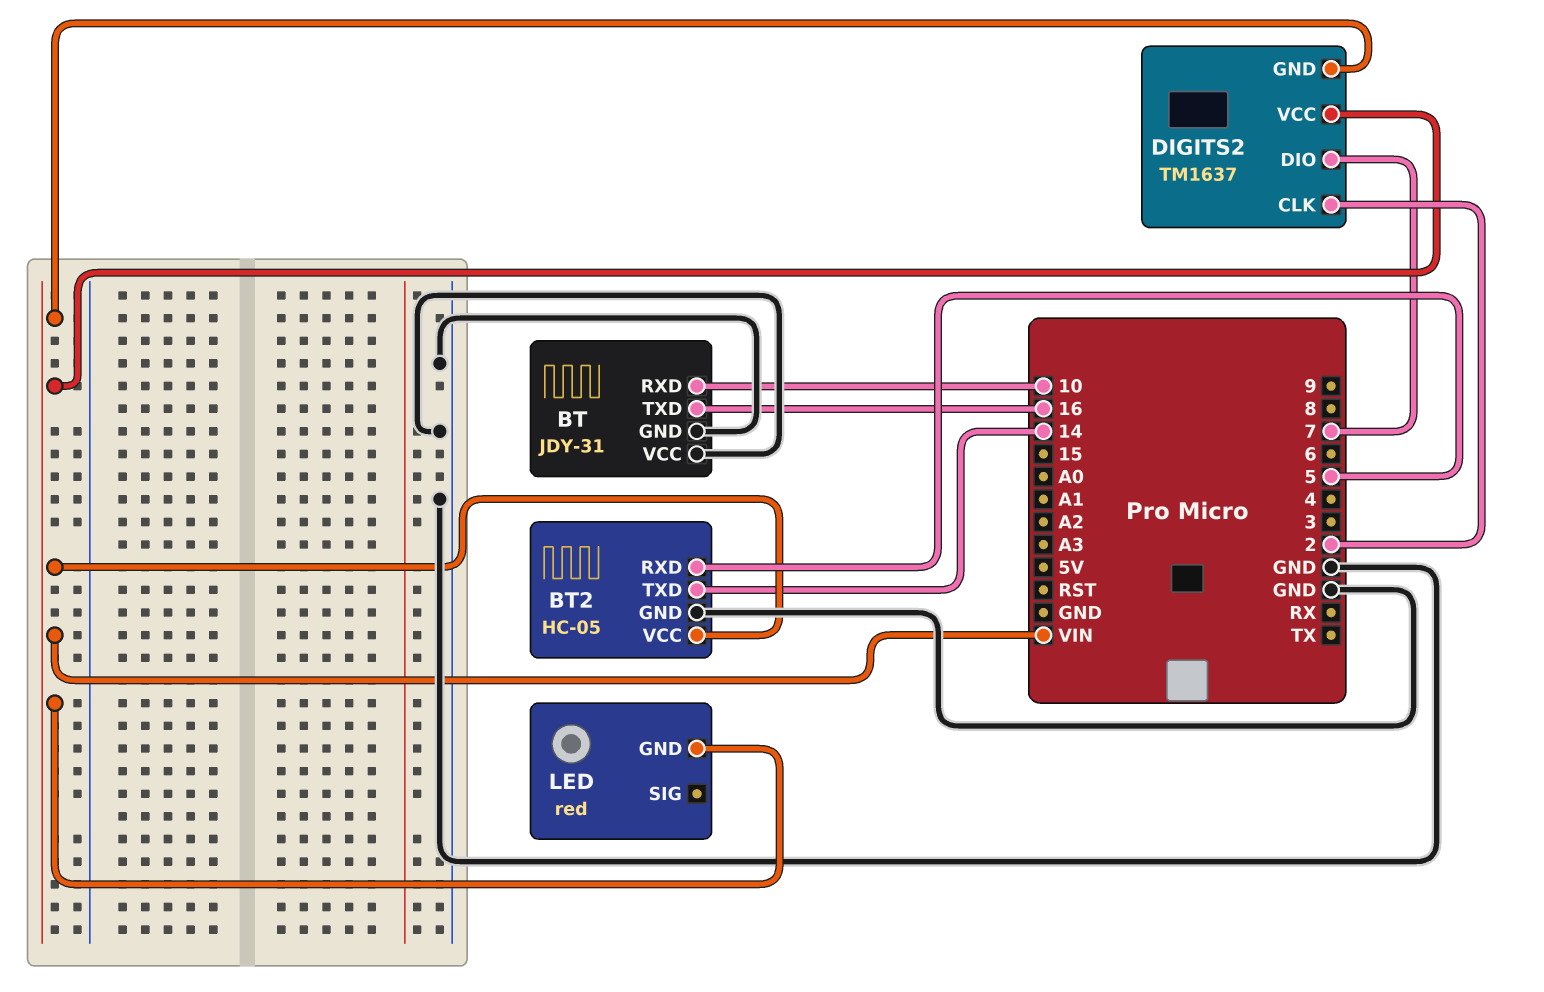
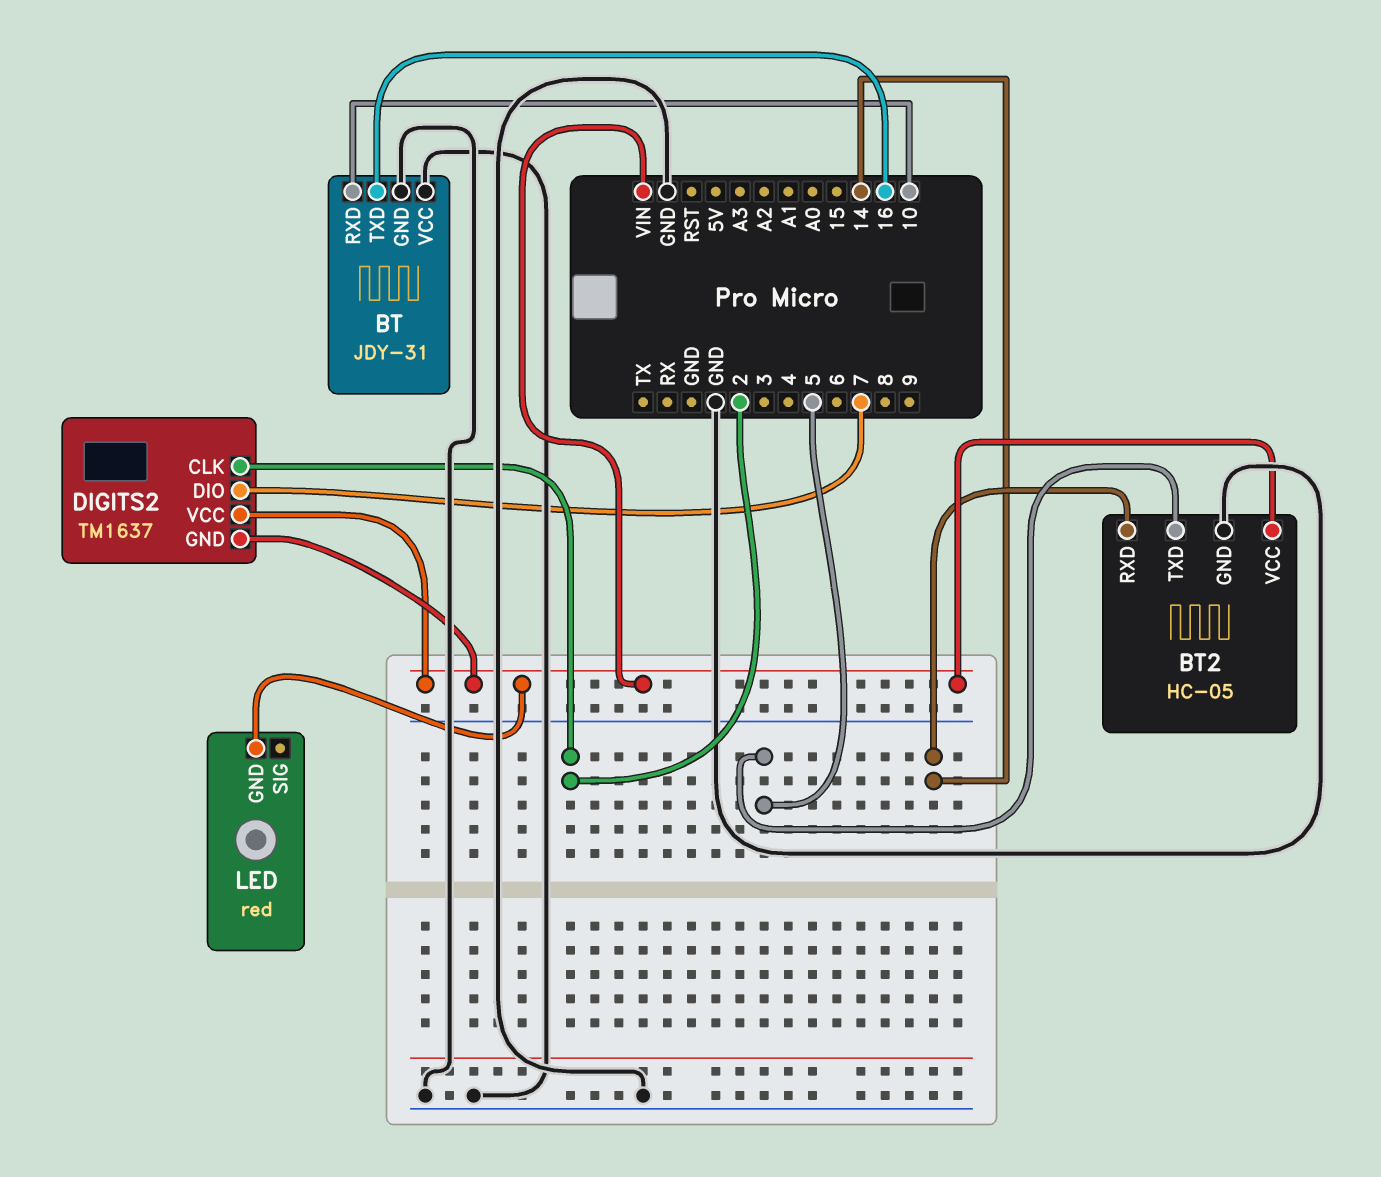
BT2 pin RXD: 5 -> 14
BT2 pin TXD: 14 -> 5

